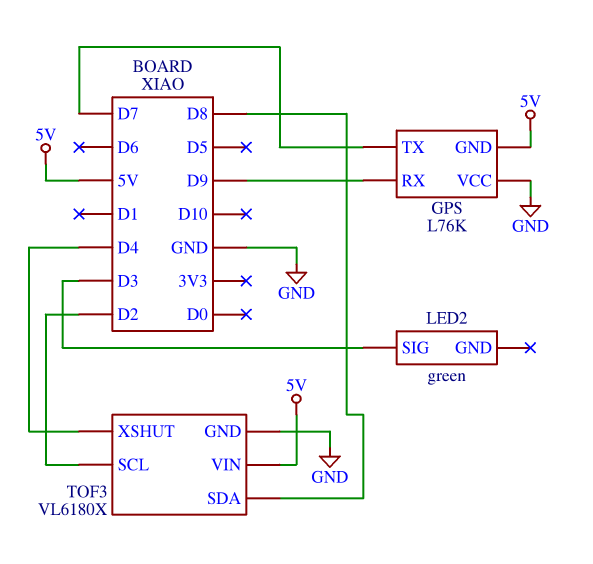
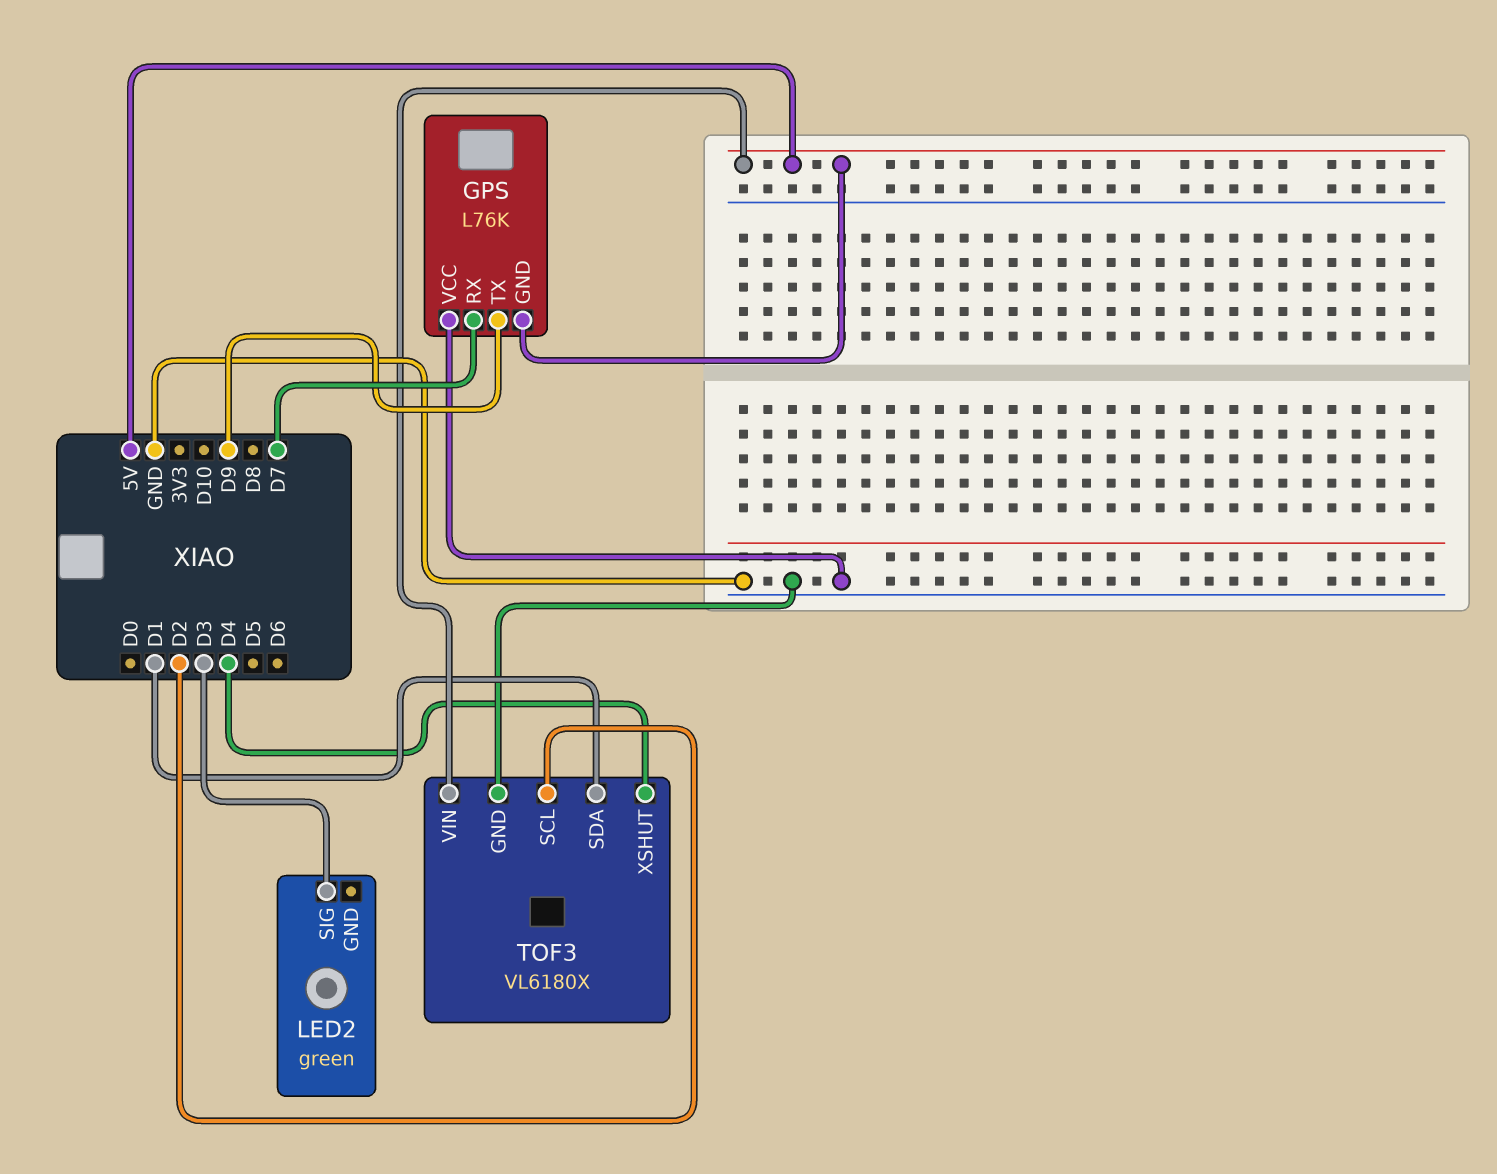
GPS pin RX: D9 -> D7
GPS pin TX: D7 -> D9
TOF3 pin SDA: D8 -> D1

